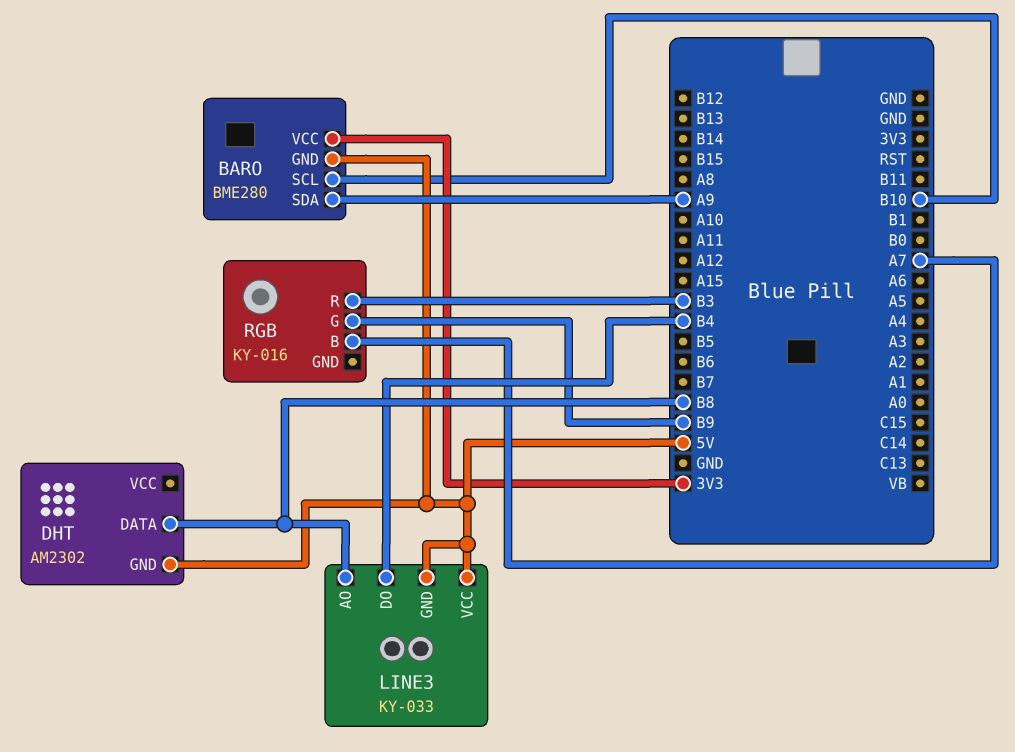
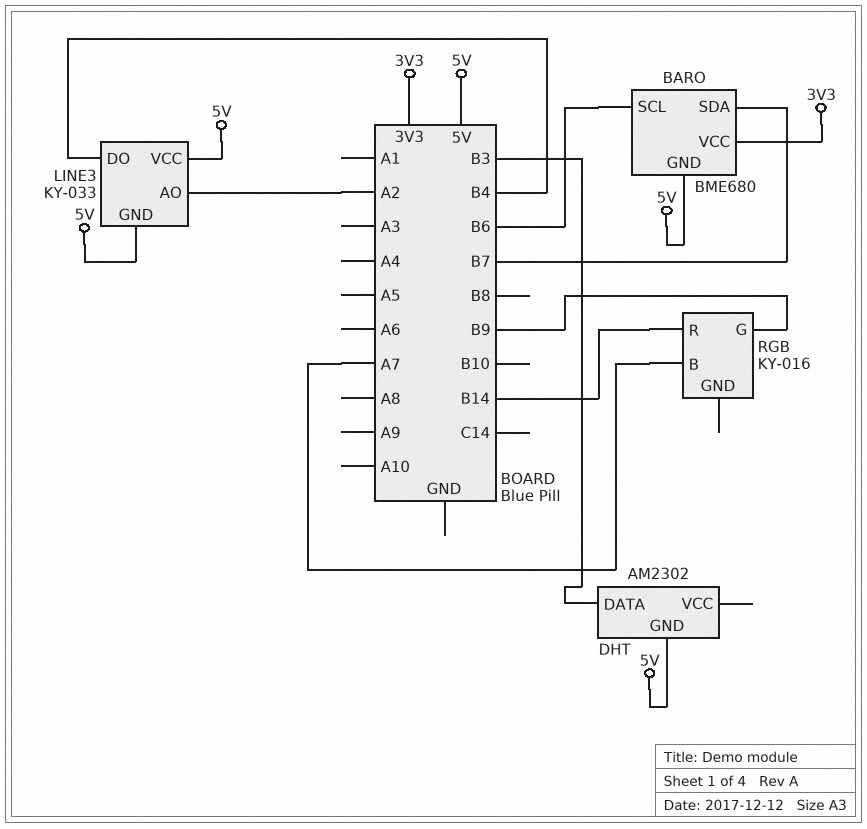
BARO: BME280 -> BME680
BARO pin SCL: B10 -> B6
BARO pin SDA: A9 -> B7
DHT pin DATA: B8 -> B3
LINE3 pin AO: B8 -> A2
RGB pin R: B3 -> B14

